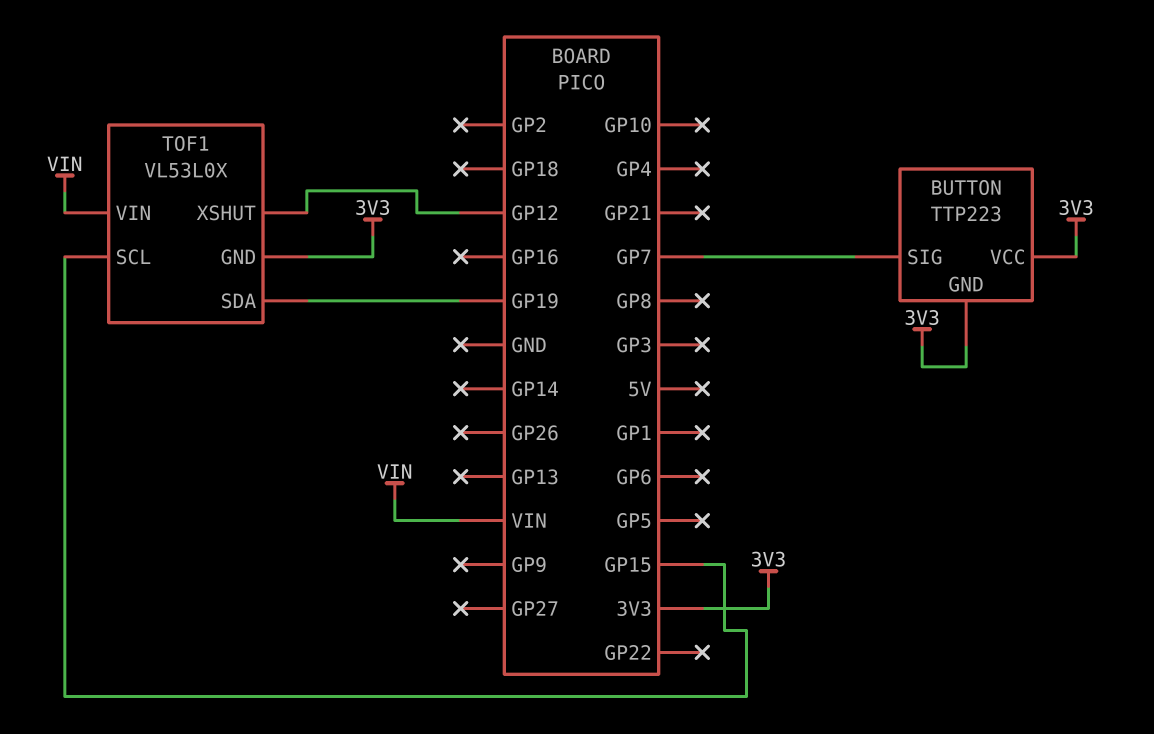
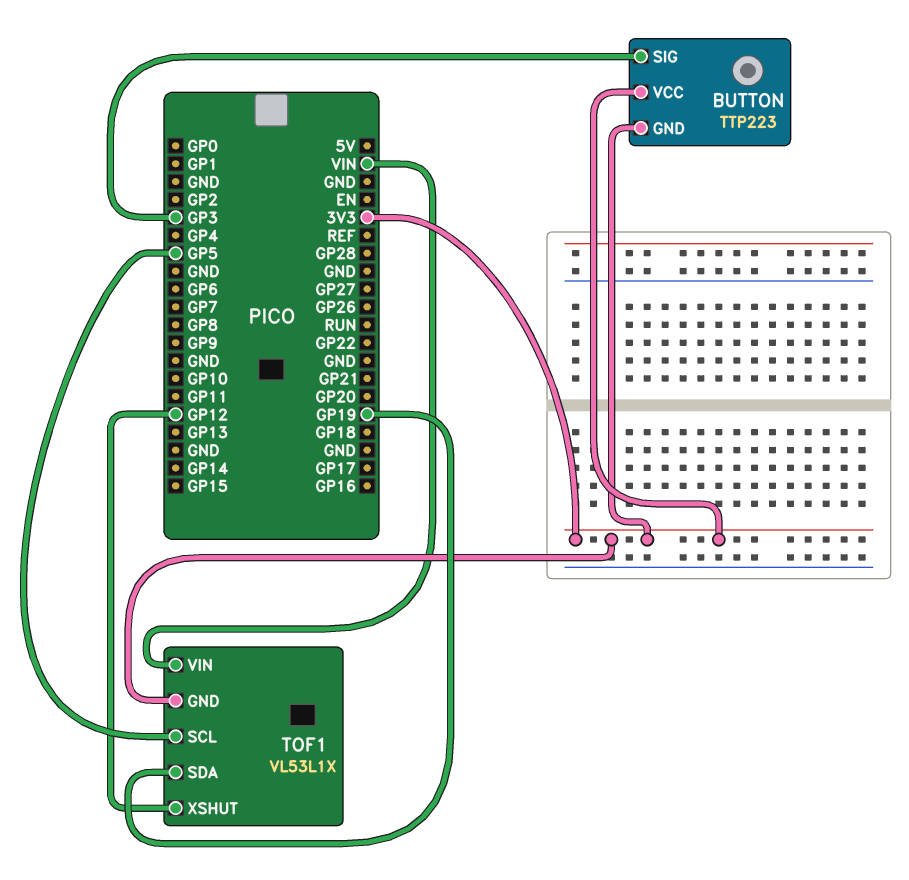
BUTTON pin SIG: GP7 -> GP3
TOF1: VL53L0X -> VL53L1X
TOF1 pin SCL: GP15 -> GP5

